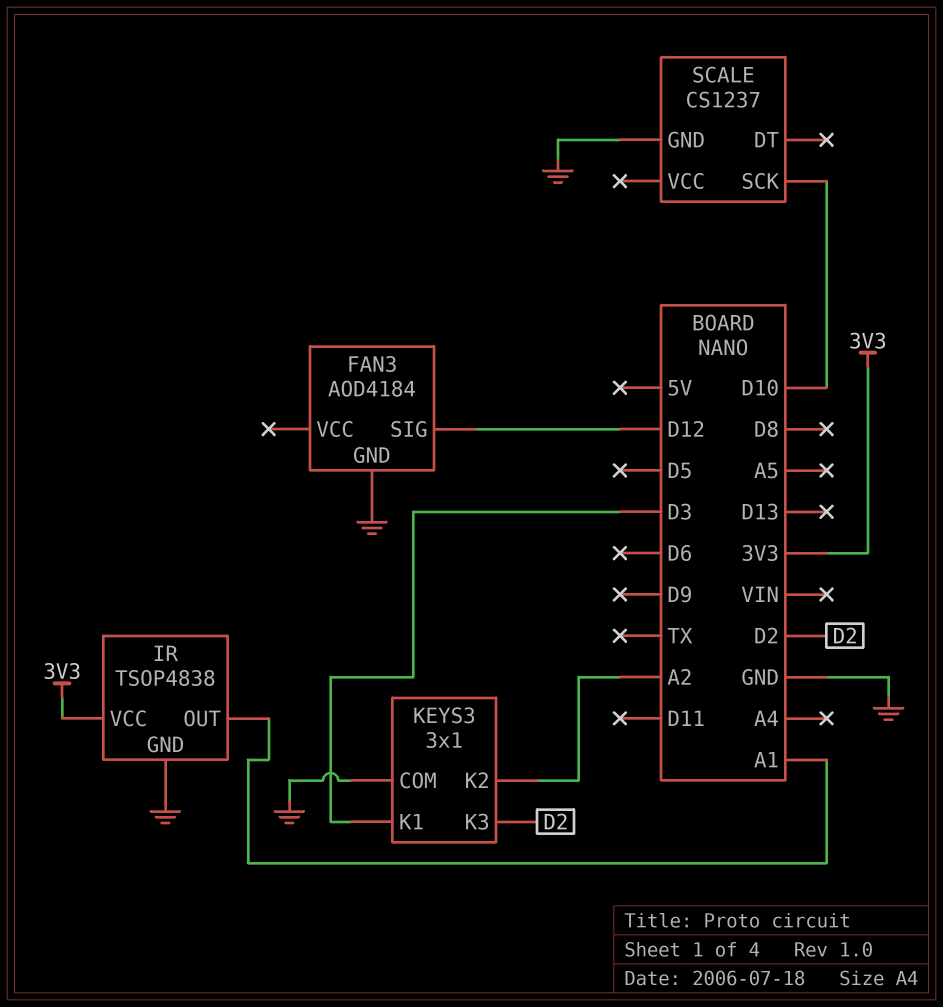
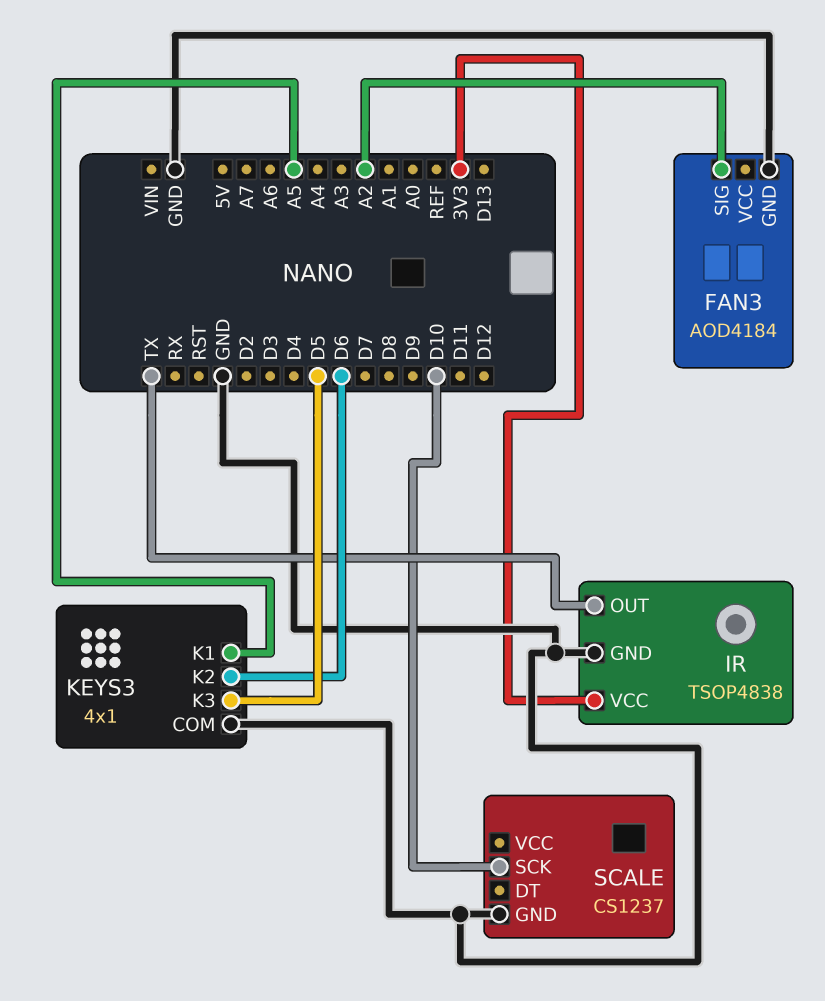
FAN3 pin SIG: D12 -> A2
IR pin OUT: A1 -> TX
KEYS3: 3x1 -> 4x1
KEYS3 pin K1: D3 -> A5
KEYS3 pin K2: A2 -> D6
KEYS3 pin K3: D2 -> D5

